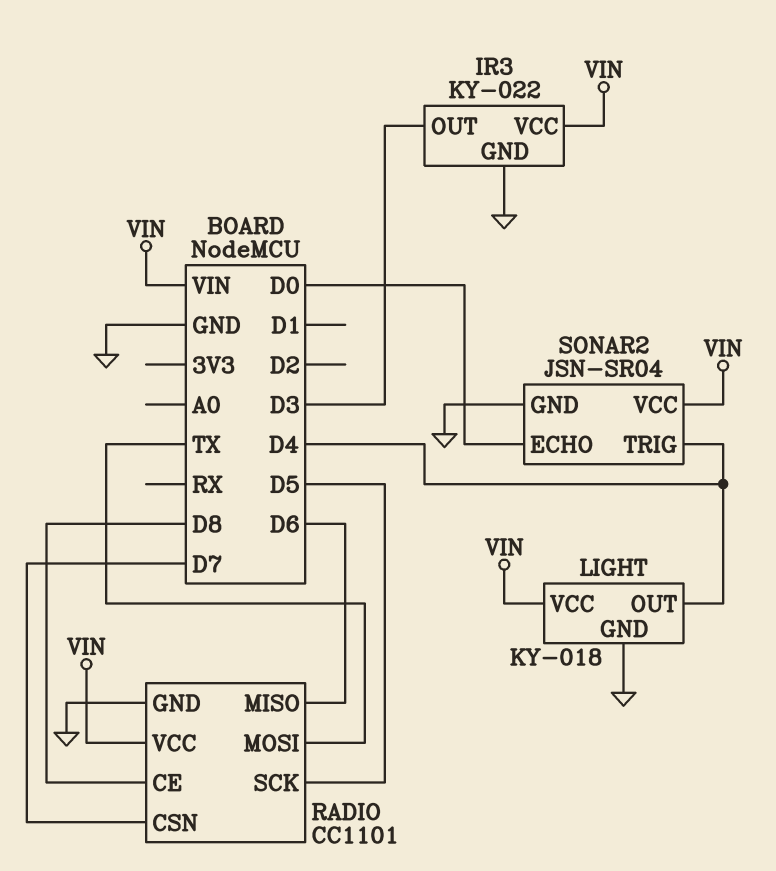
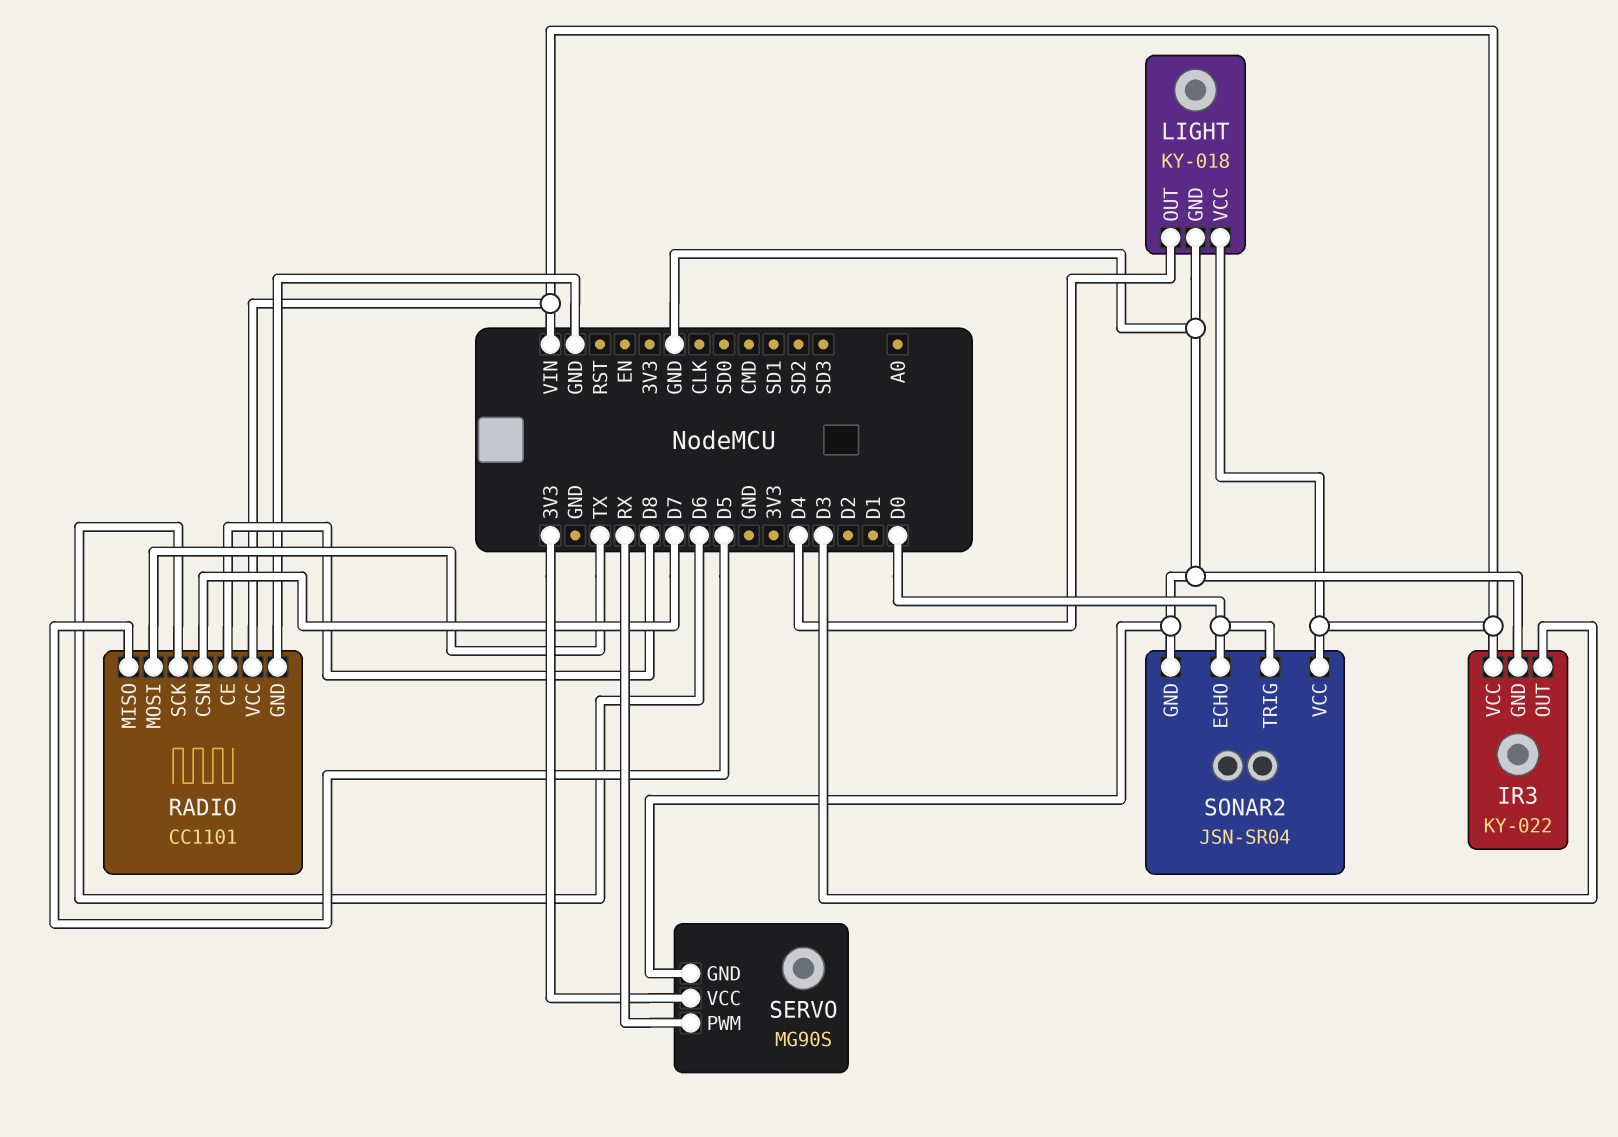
RADIO pin MISO: D6 -> D5
RADIO pin SCK: D5 -> D6
SERVO: none -> MG90S
SERVO pin GND: none -> GND
SERVO pin PWM: none -> RX
SERVO pin VCC: none -> 3V3
SONAR2 pin TRIG: D4 -> D0

